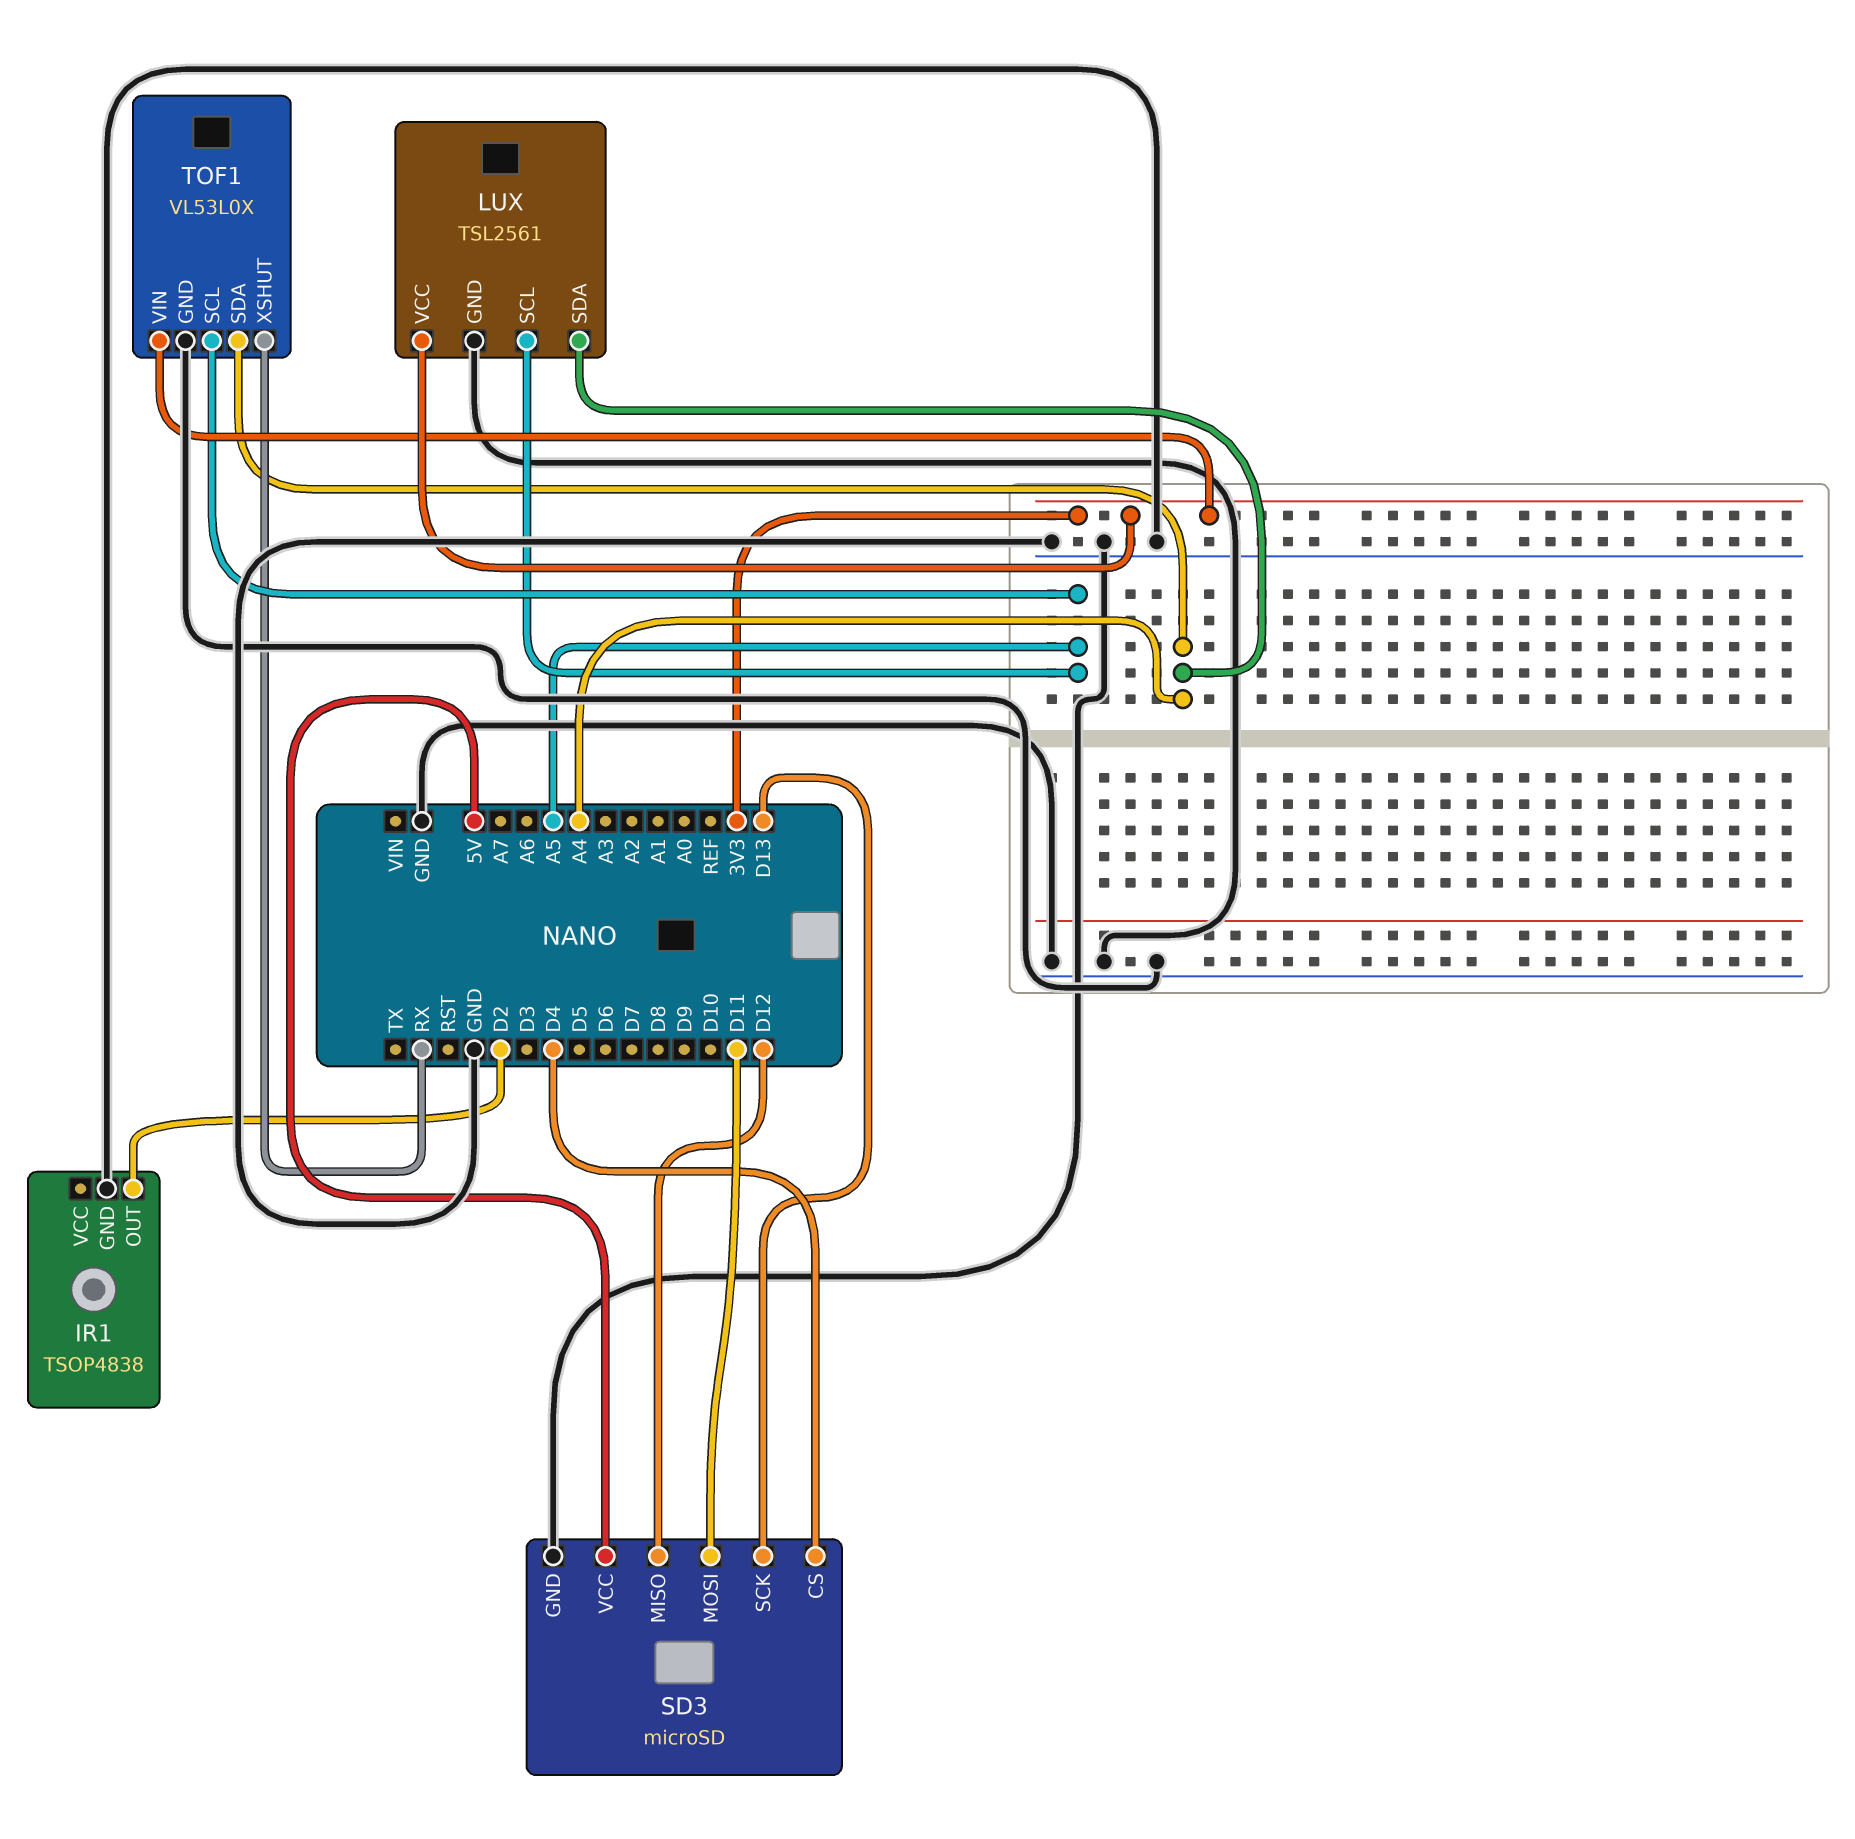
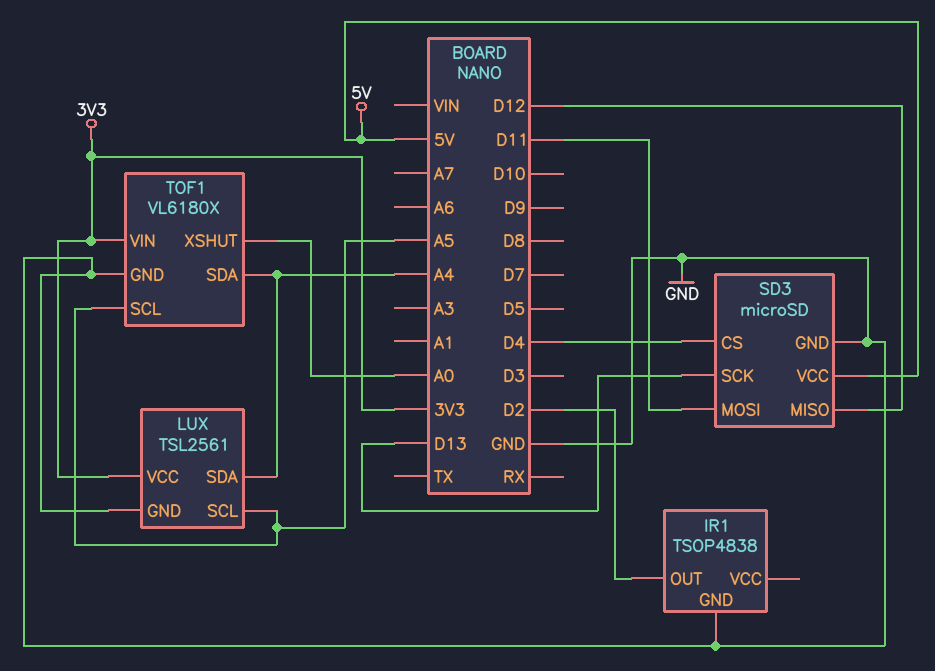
TOF1: VL53L0X -> VL6180X
TOF1 pin XSHUT: RX -> A0

